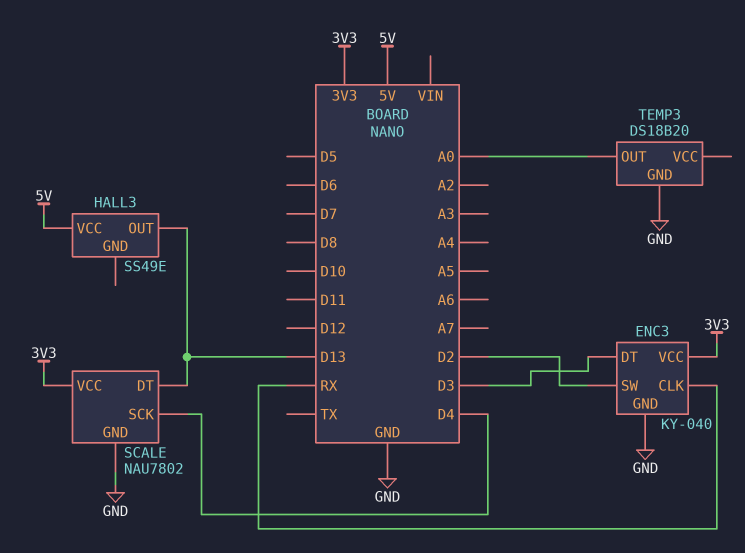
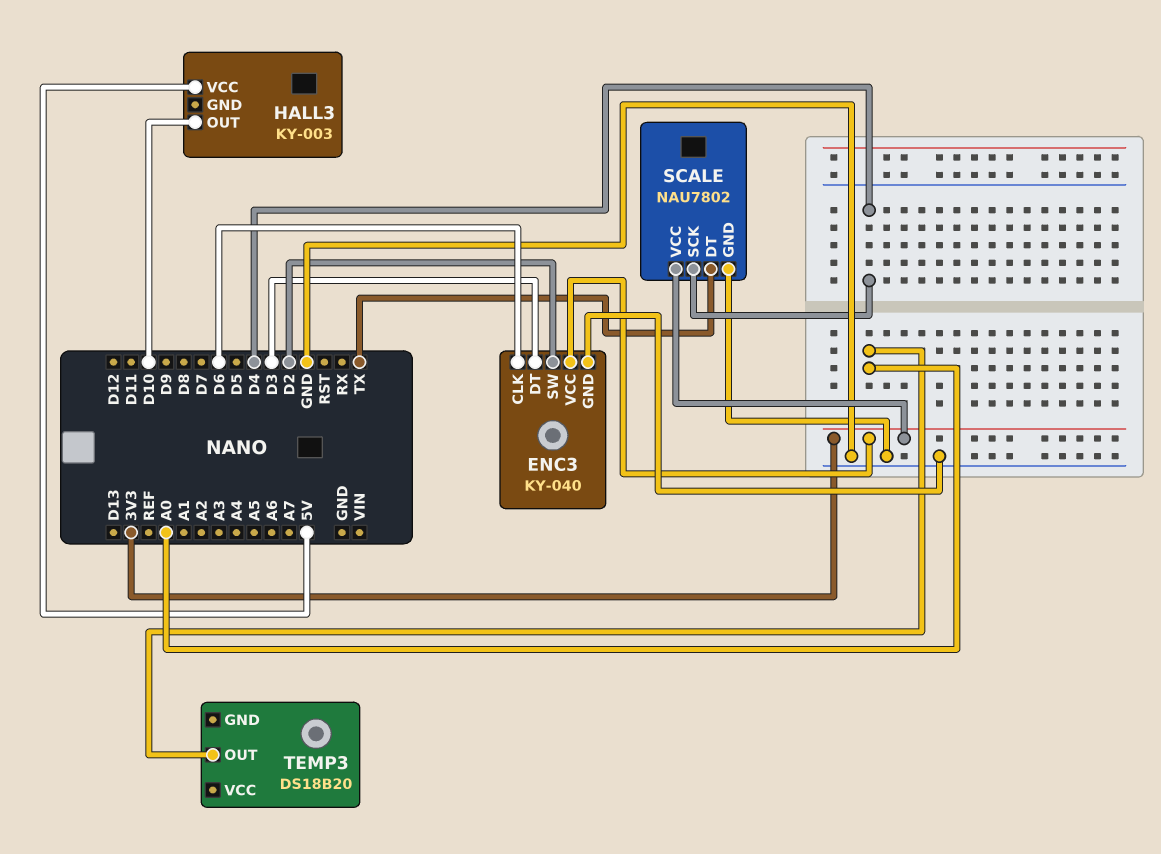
ENC3 pin CLK: RX -> D6
HALL3: SS49E -> KY-003
HALL3 pin OUT: D13 -> D10
SCALE pin DT: D13 -> TX
TEMP3 pin GND: GND -> none

